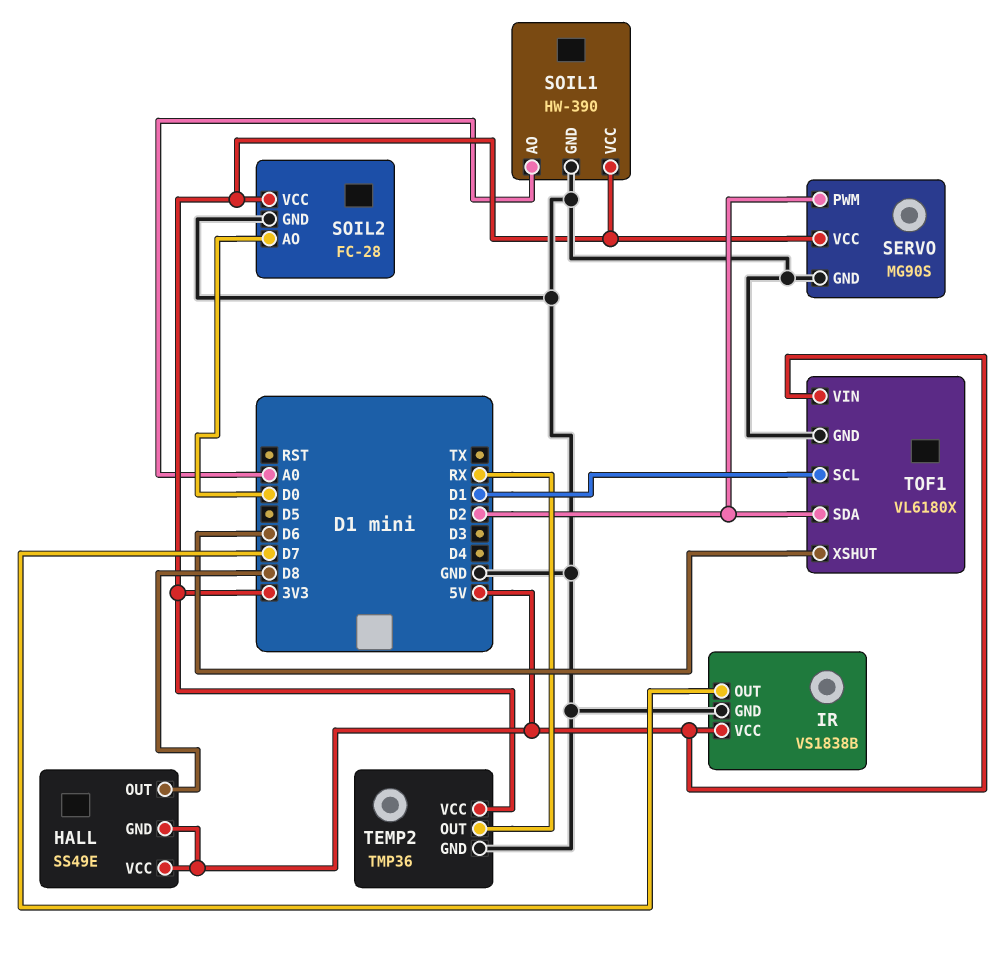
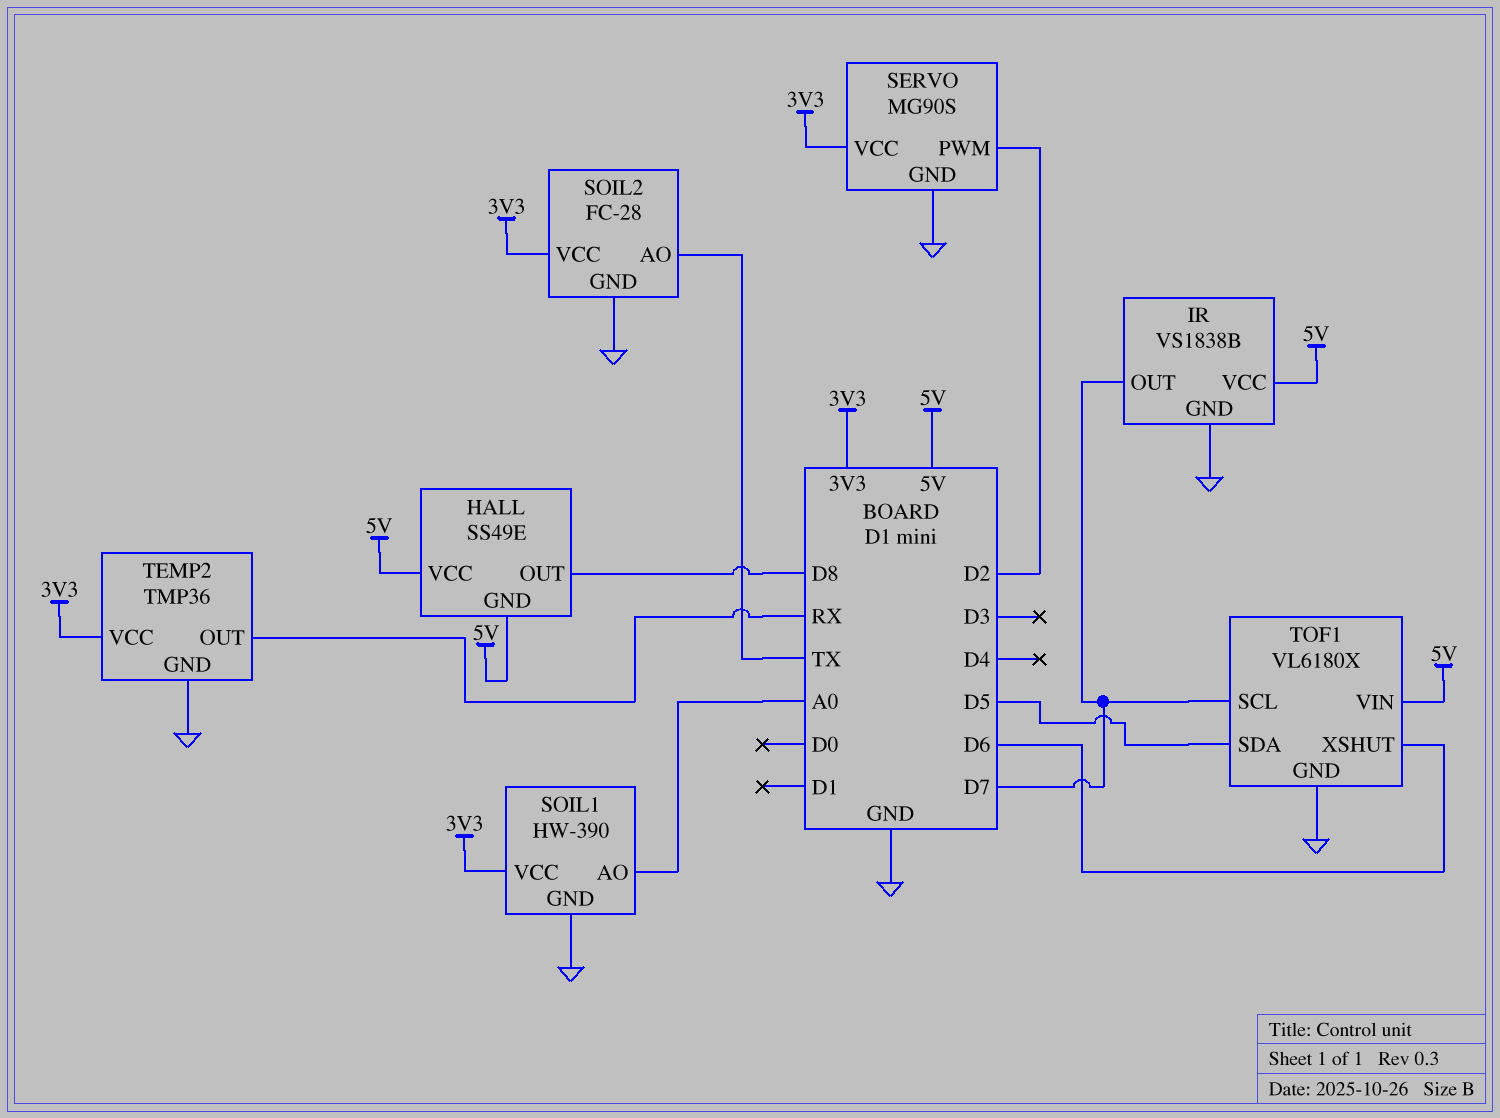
SOIL2 pin AO: D0 -> TX
TOF1 pin SCL: D1 -> D7
TOF1 pin SDA: D2 -> D5

